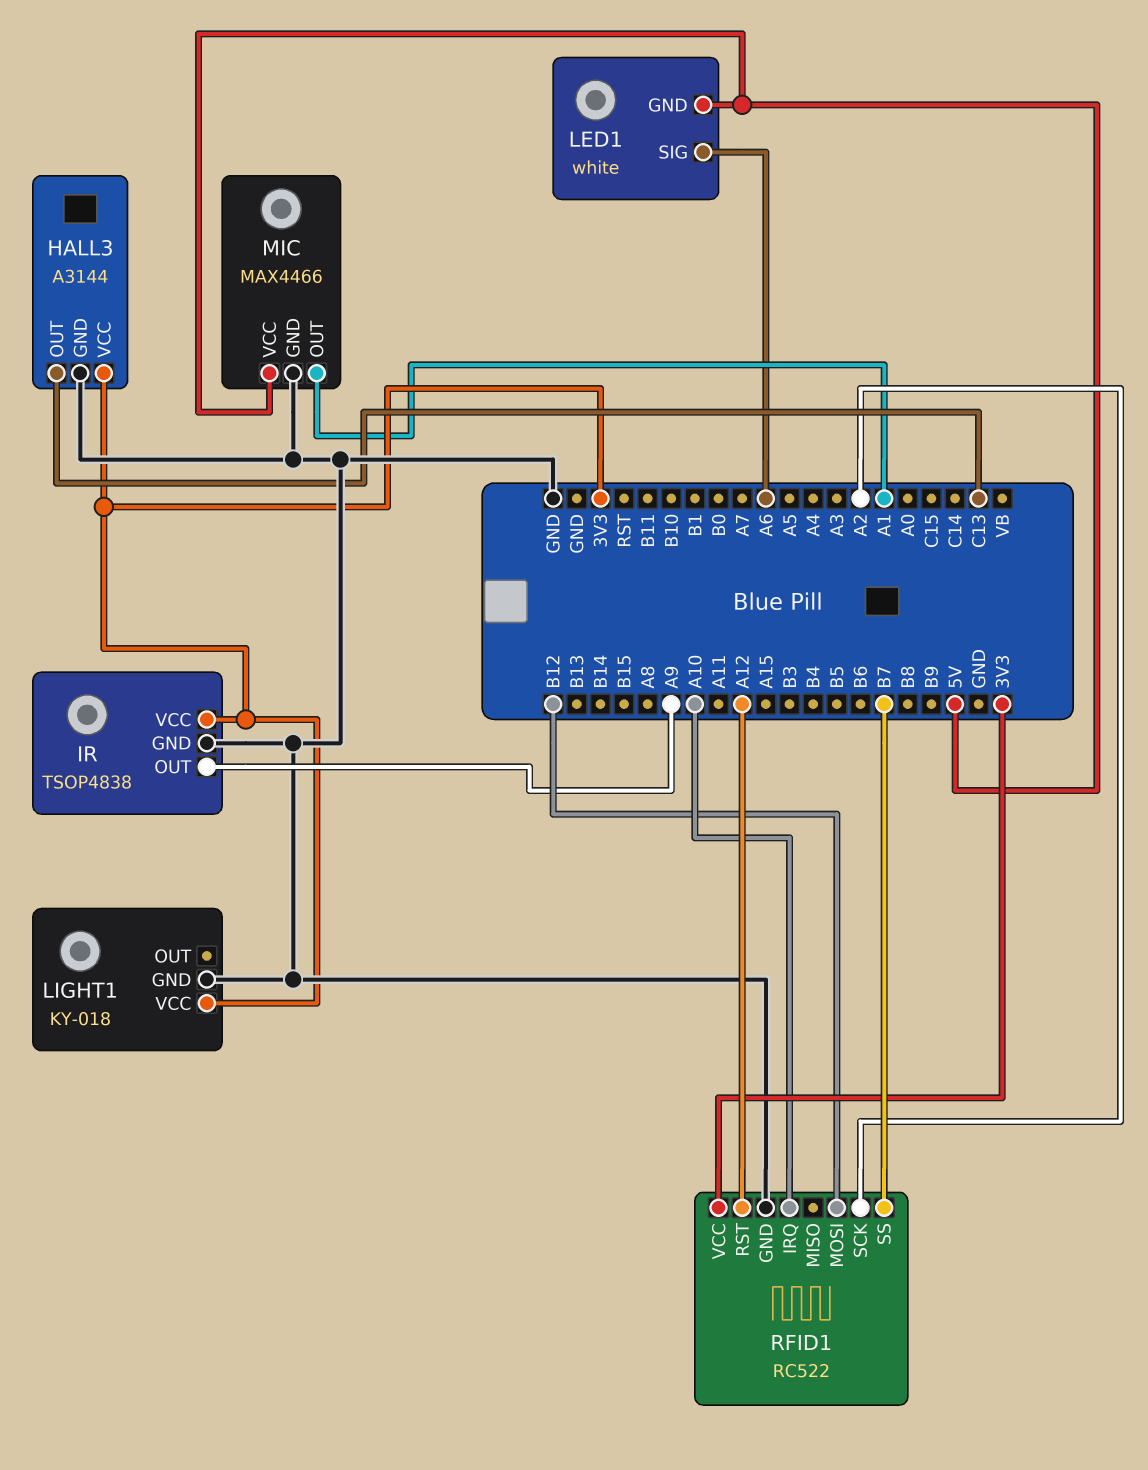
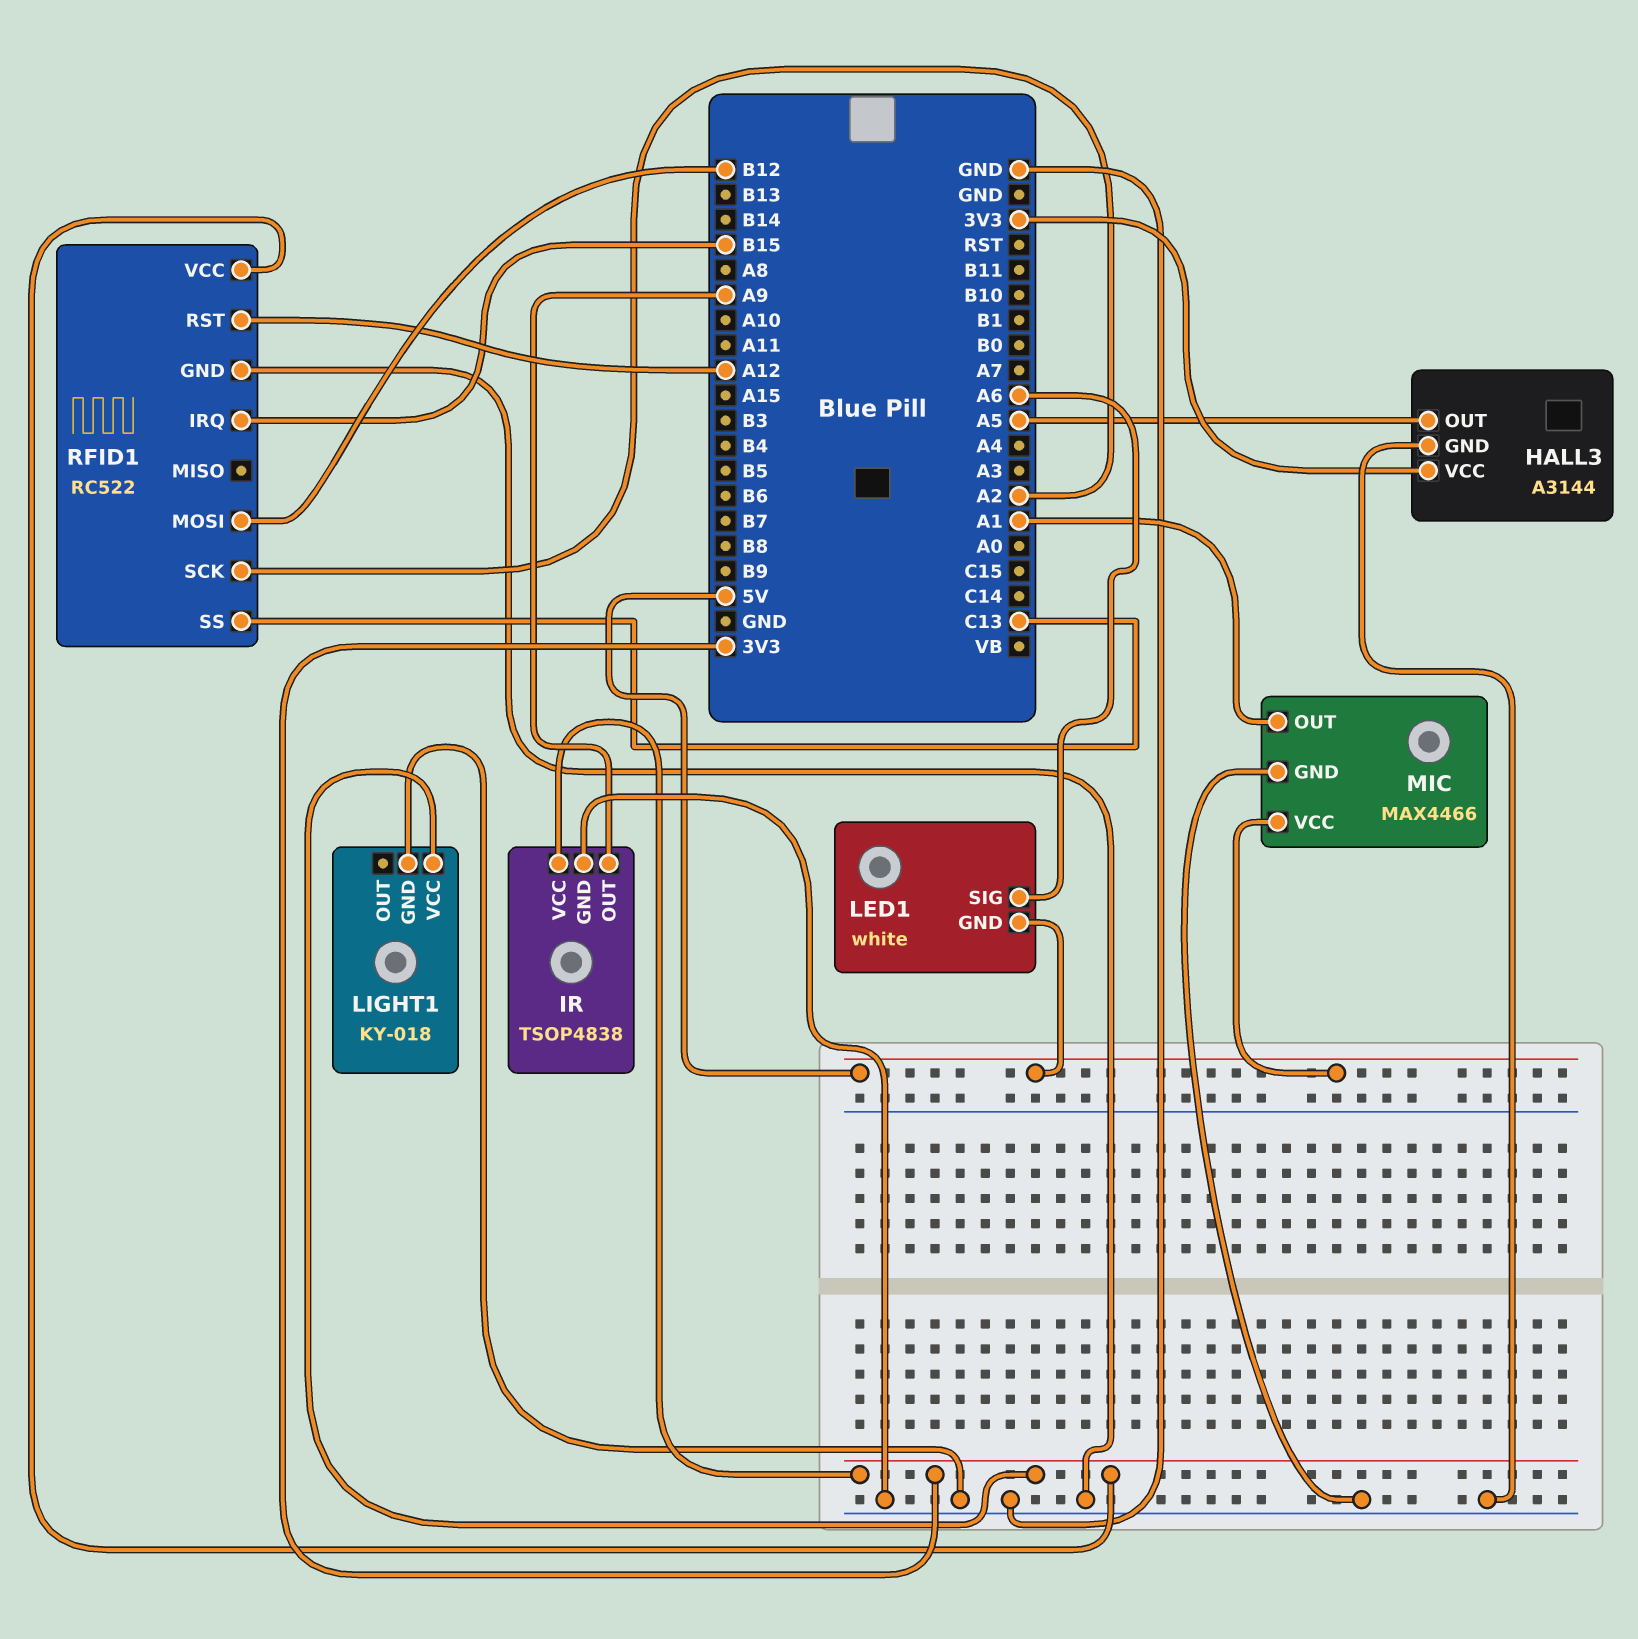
HALL3 pin OUT: C13 -> A5
RFID1 pin IRQ: A10 -> B15
RFID1 pin SS: B7 -> C13

